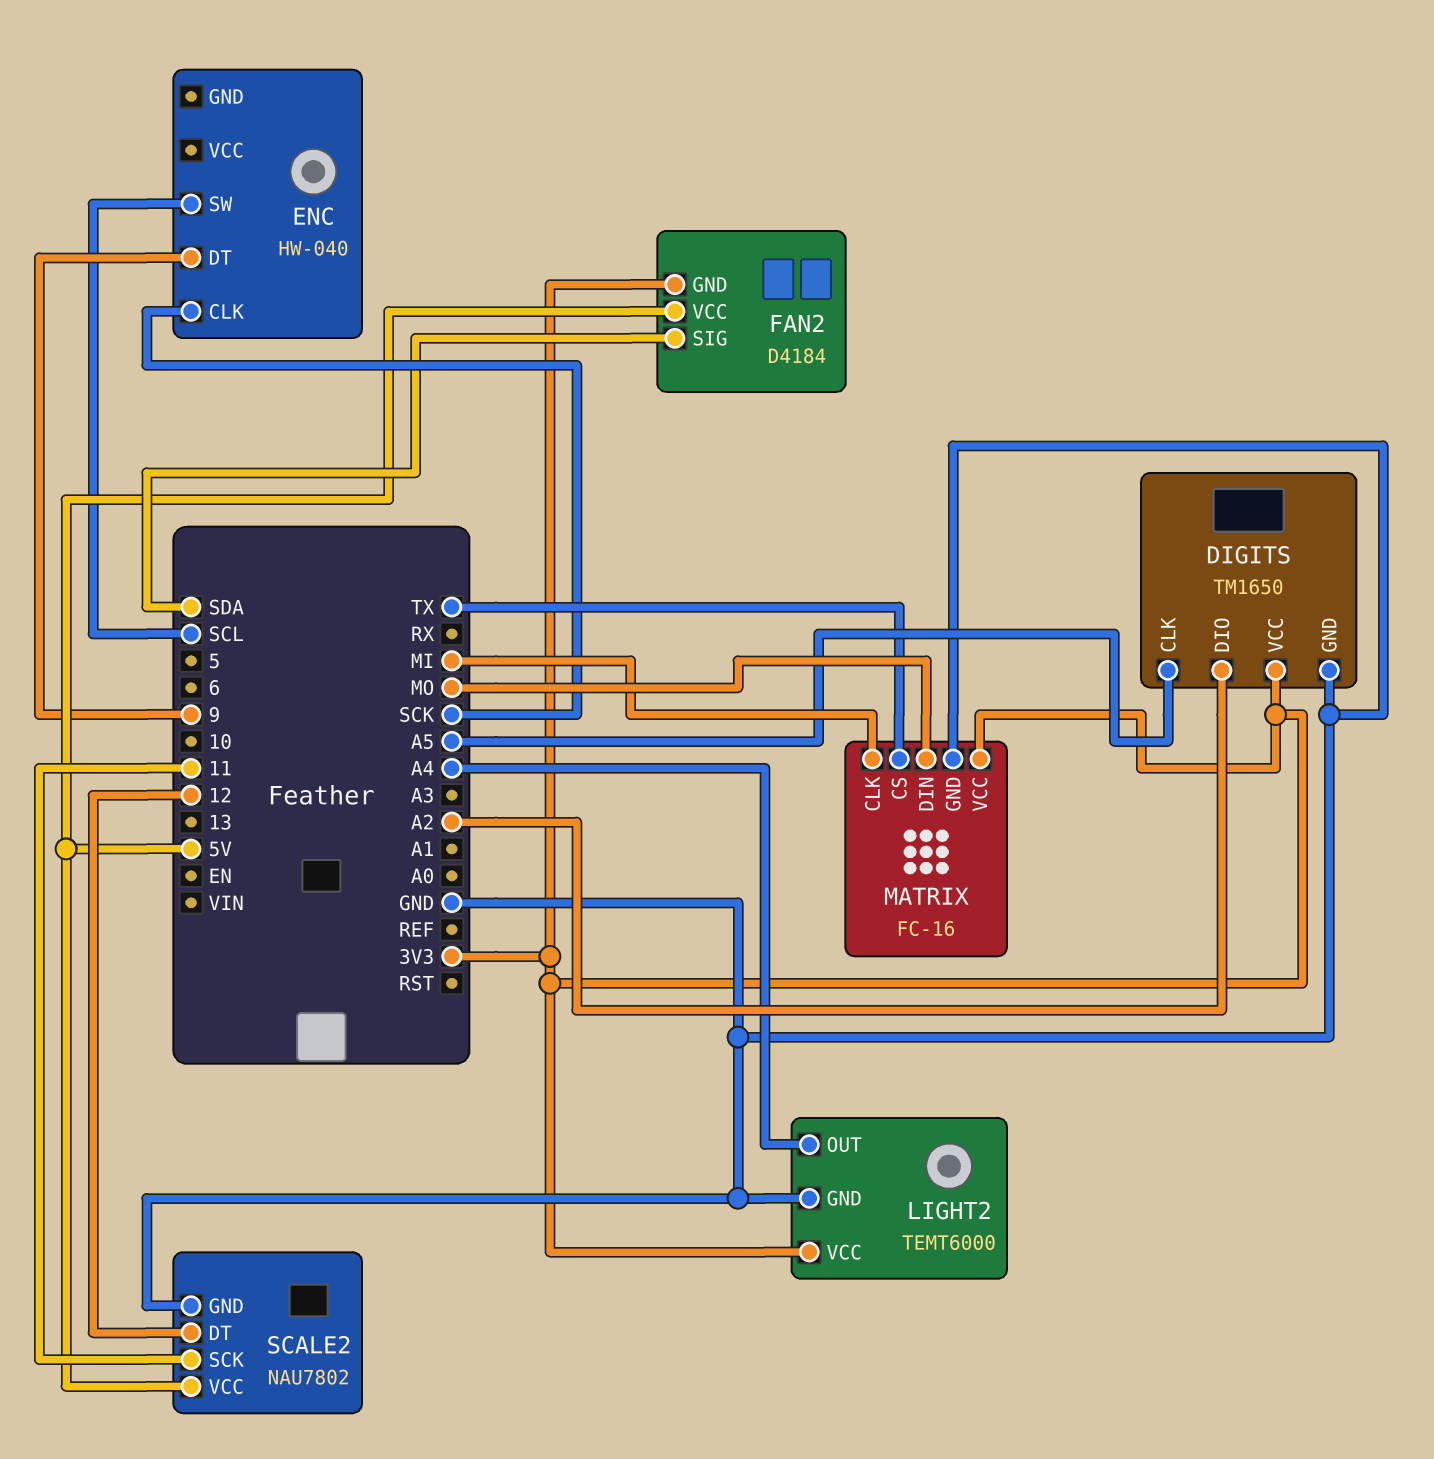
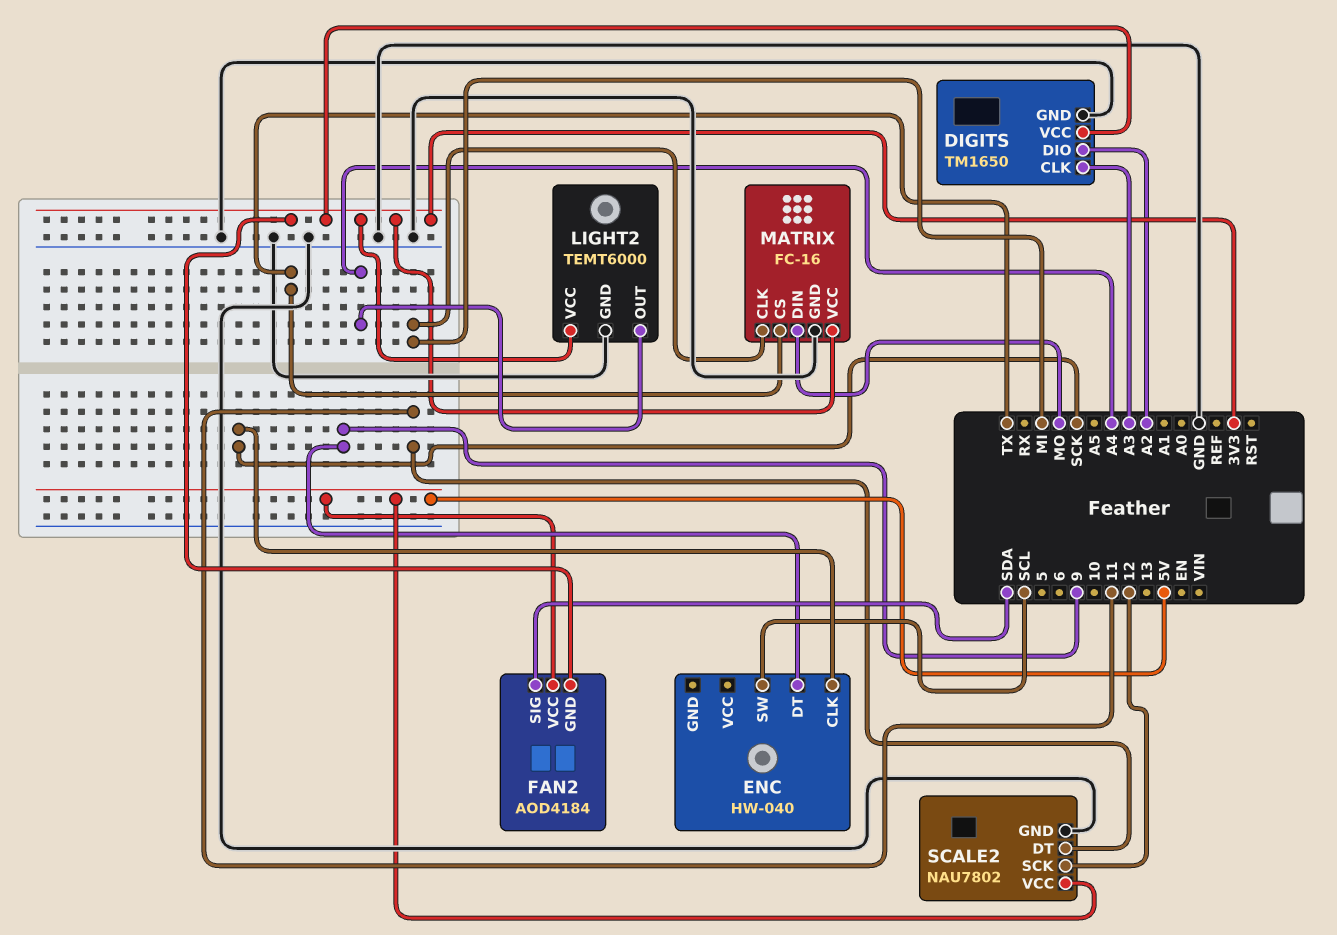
DIGITS pin CLK: A5 -> A3
FAN2: D4184 -> AOD4184
SCALE2 pin DT: 12 -> 11
SCALE2 pin SCK: 11 -> 12

